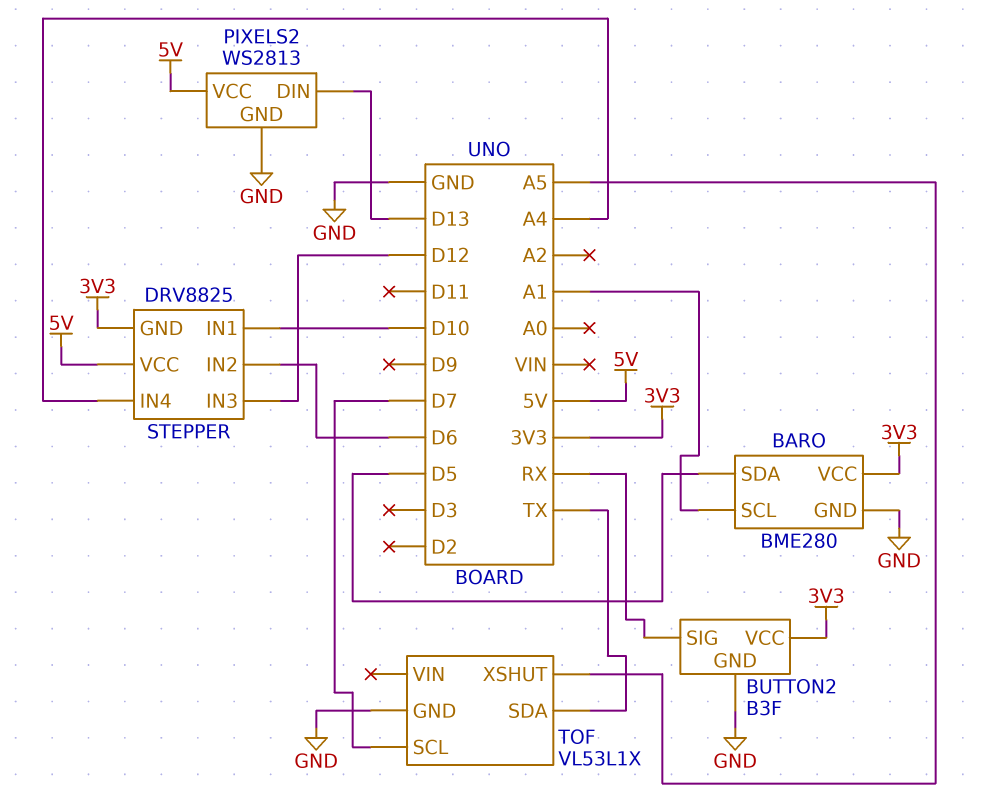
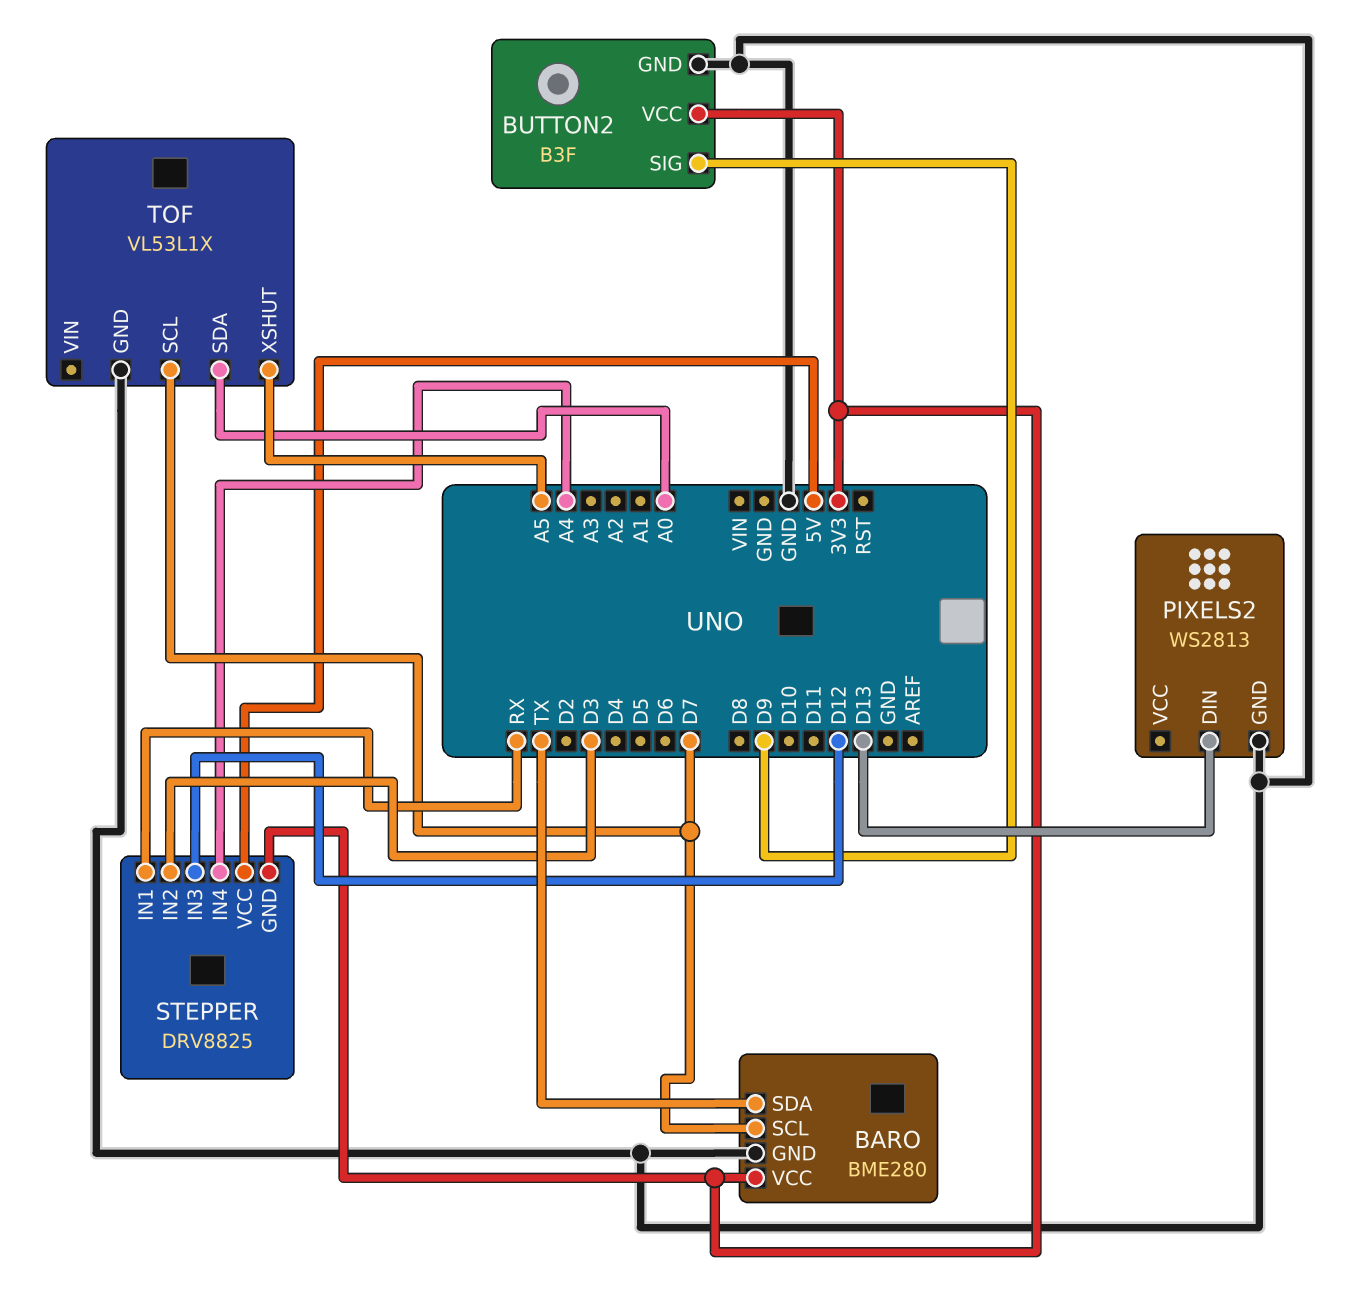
BARO pin SCL: A1 -> D7
BARO pin SDA: D5 -> TX
BUTTON2 pin SIG: RX -> D9
PIXELS2 pin VCC: 5V -> none
STEPPER pin IN1: D10 -> RX
STEPPER pin IN2: D6 -> D3
TOF pin SDA: TX -> A0

